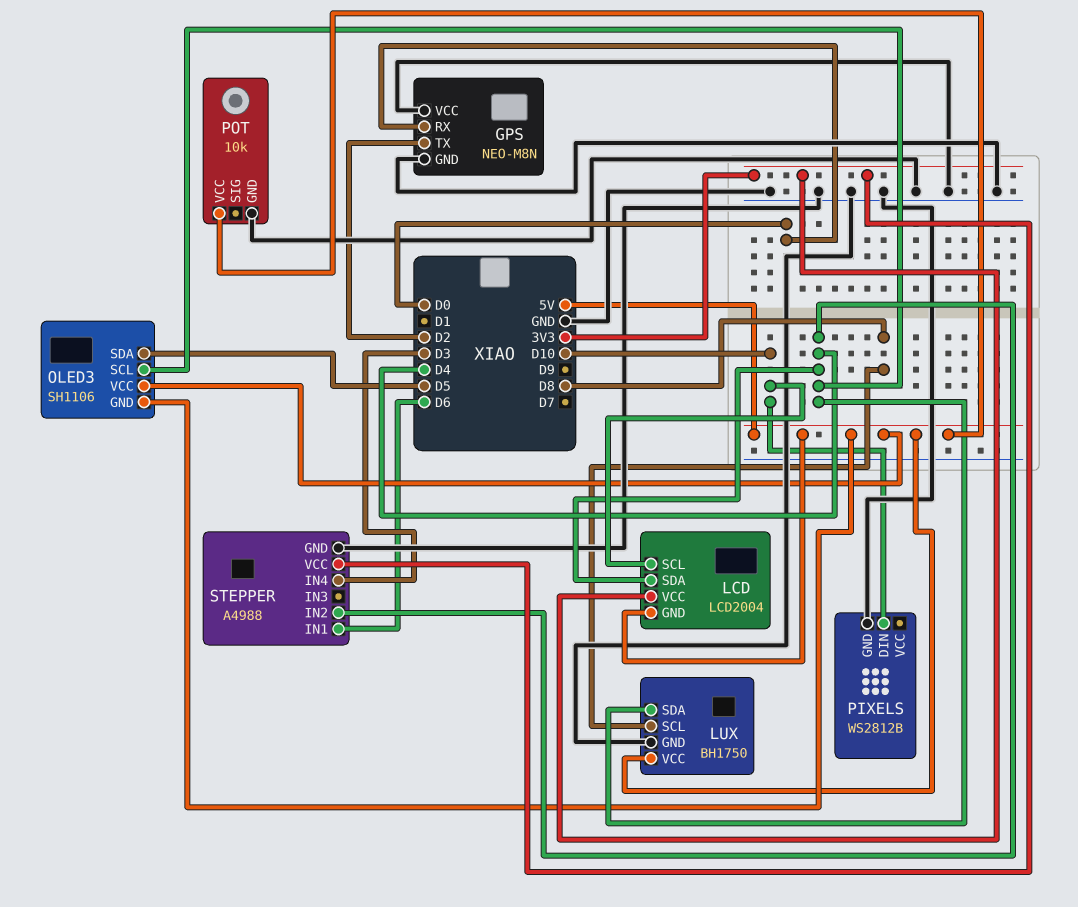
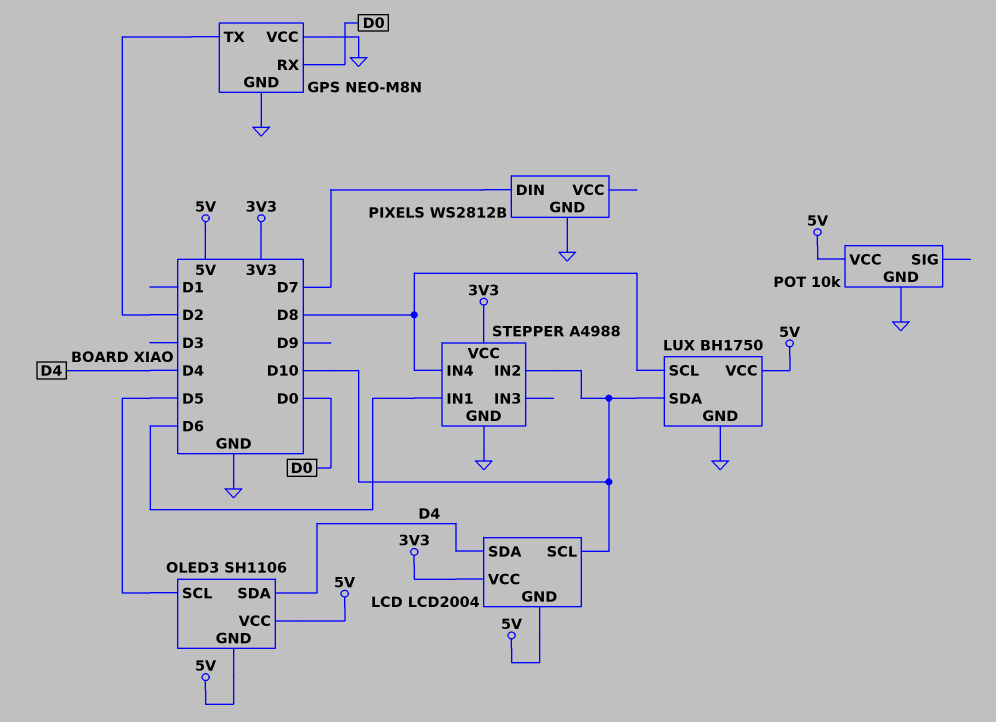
LUX pin SDA: D4 -> D10
OLED3 pin SCL: D4 -> D5
OLED3 pin SDA: D5 -> D4
PIXELS pin DIN: D10 -> D7
STEPPER pin IN2: D4 -> D10
STEPPER pin IN4: D3 -> D8

